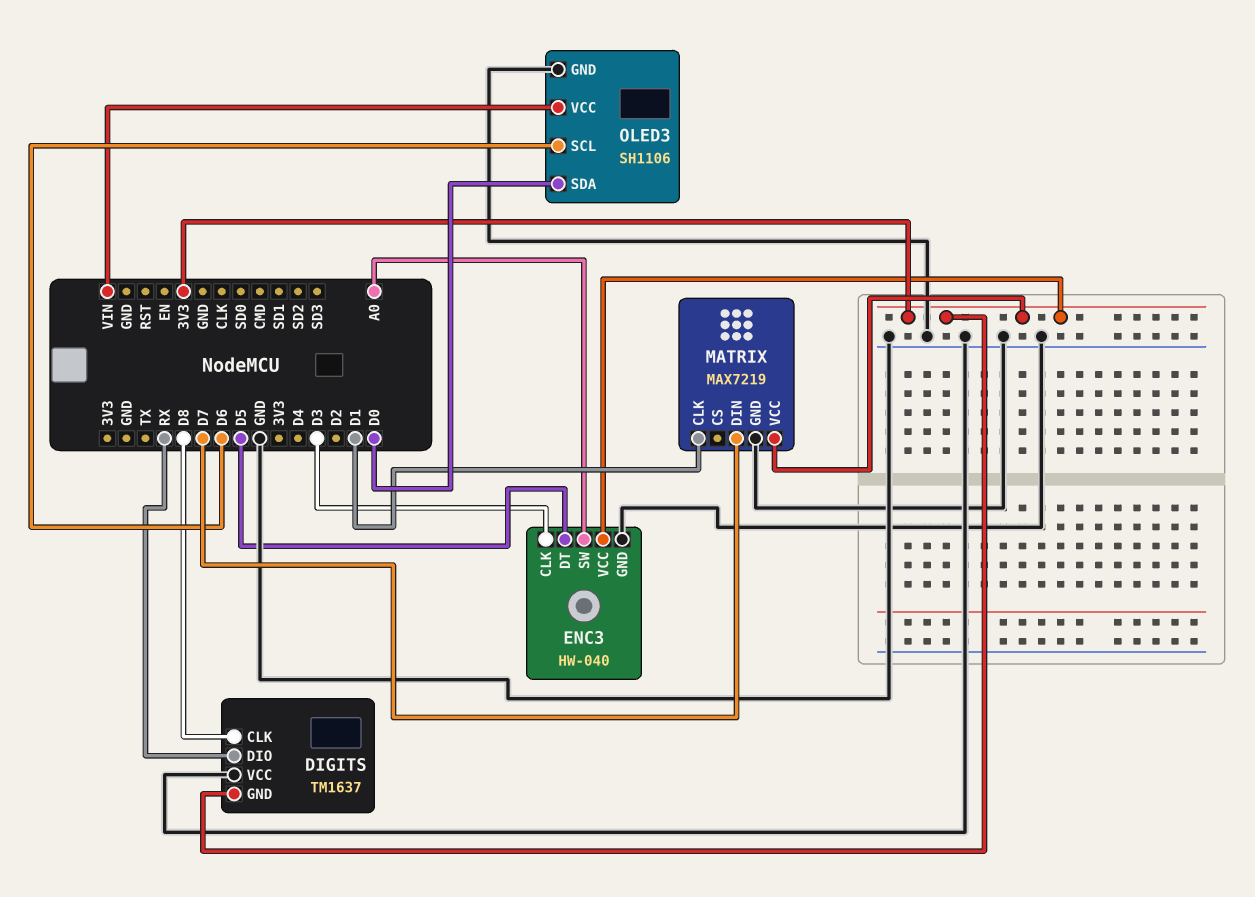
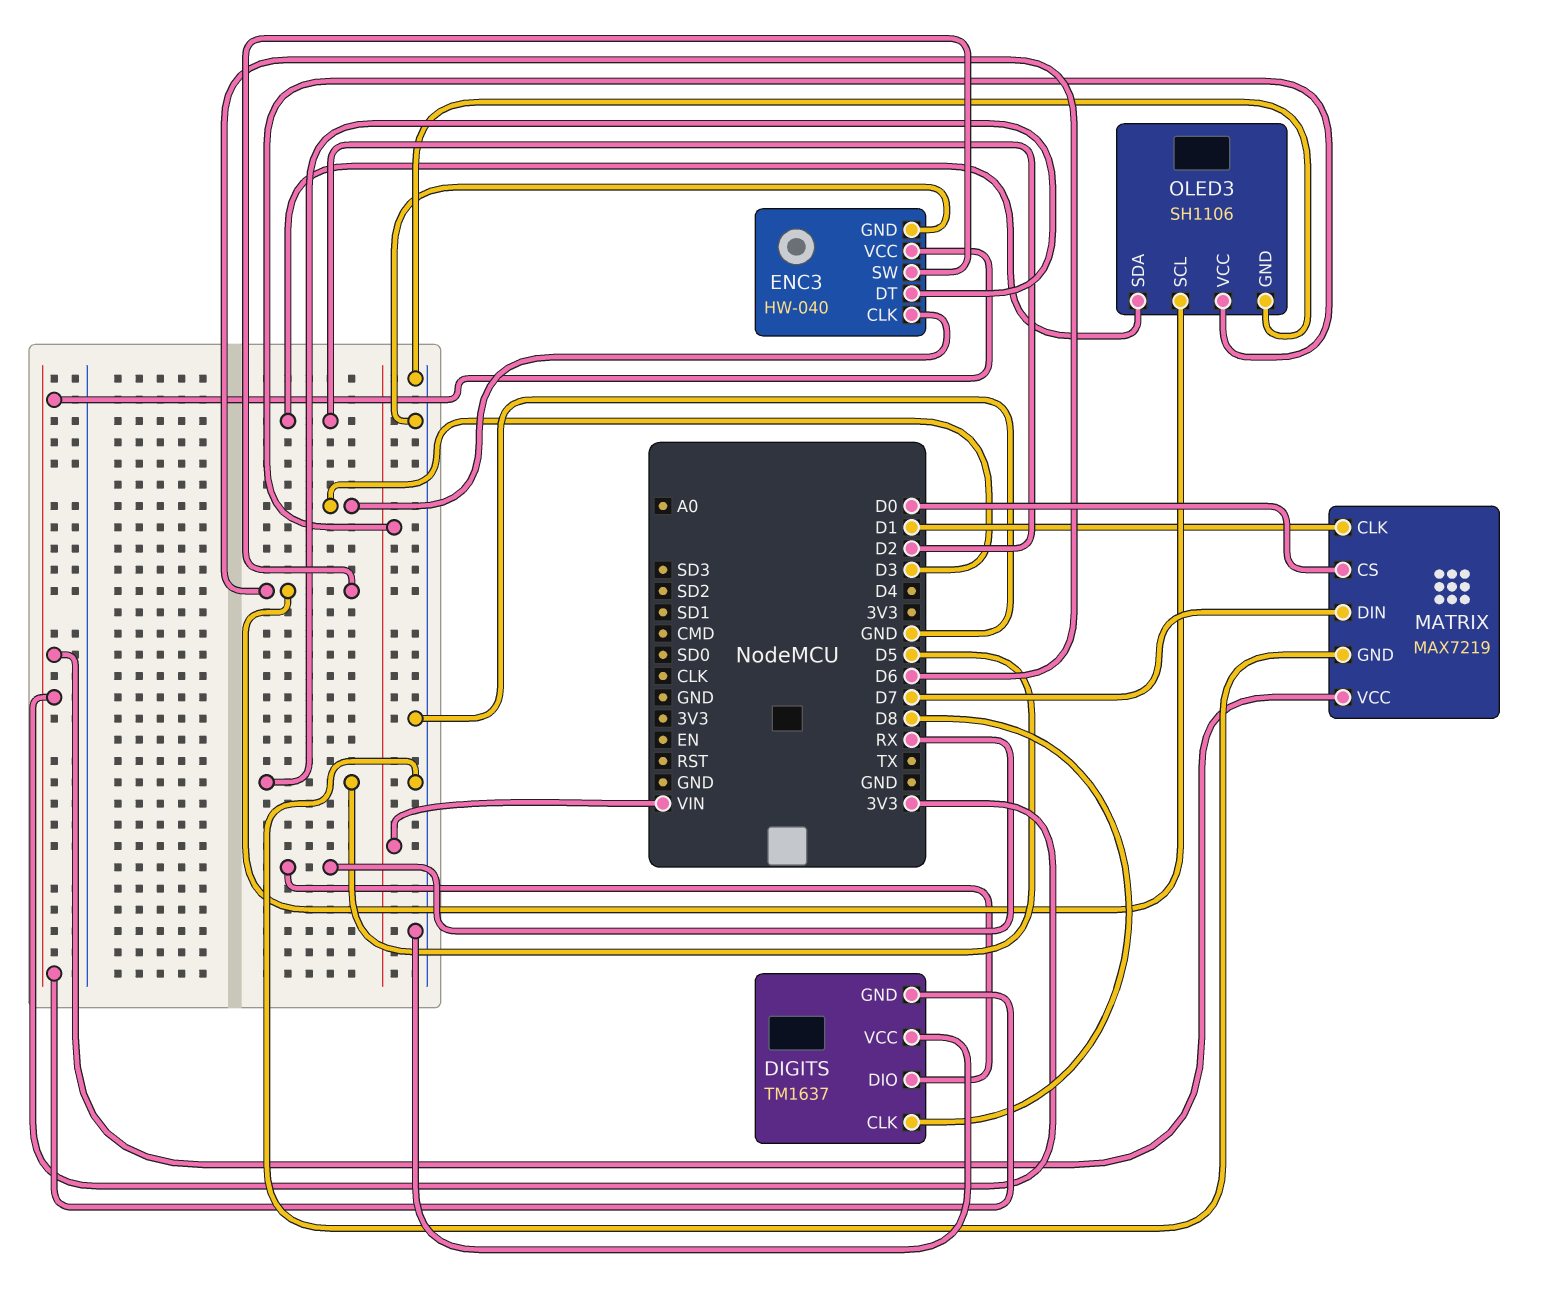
ENC3 pin SW: A0 -> D6
MATRIX pin CS: none -> D0
OLED3 pin SDA: D0 -> D2

